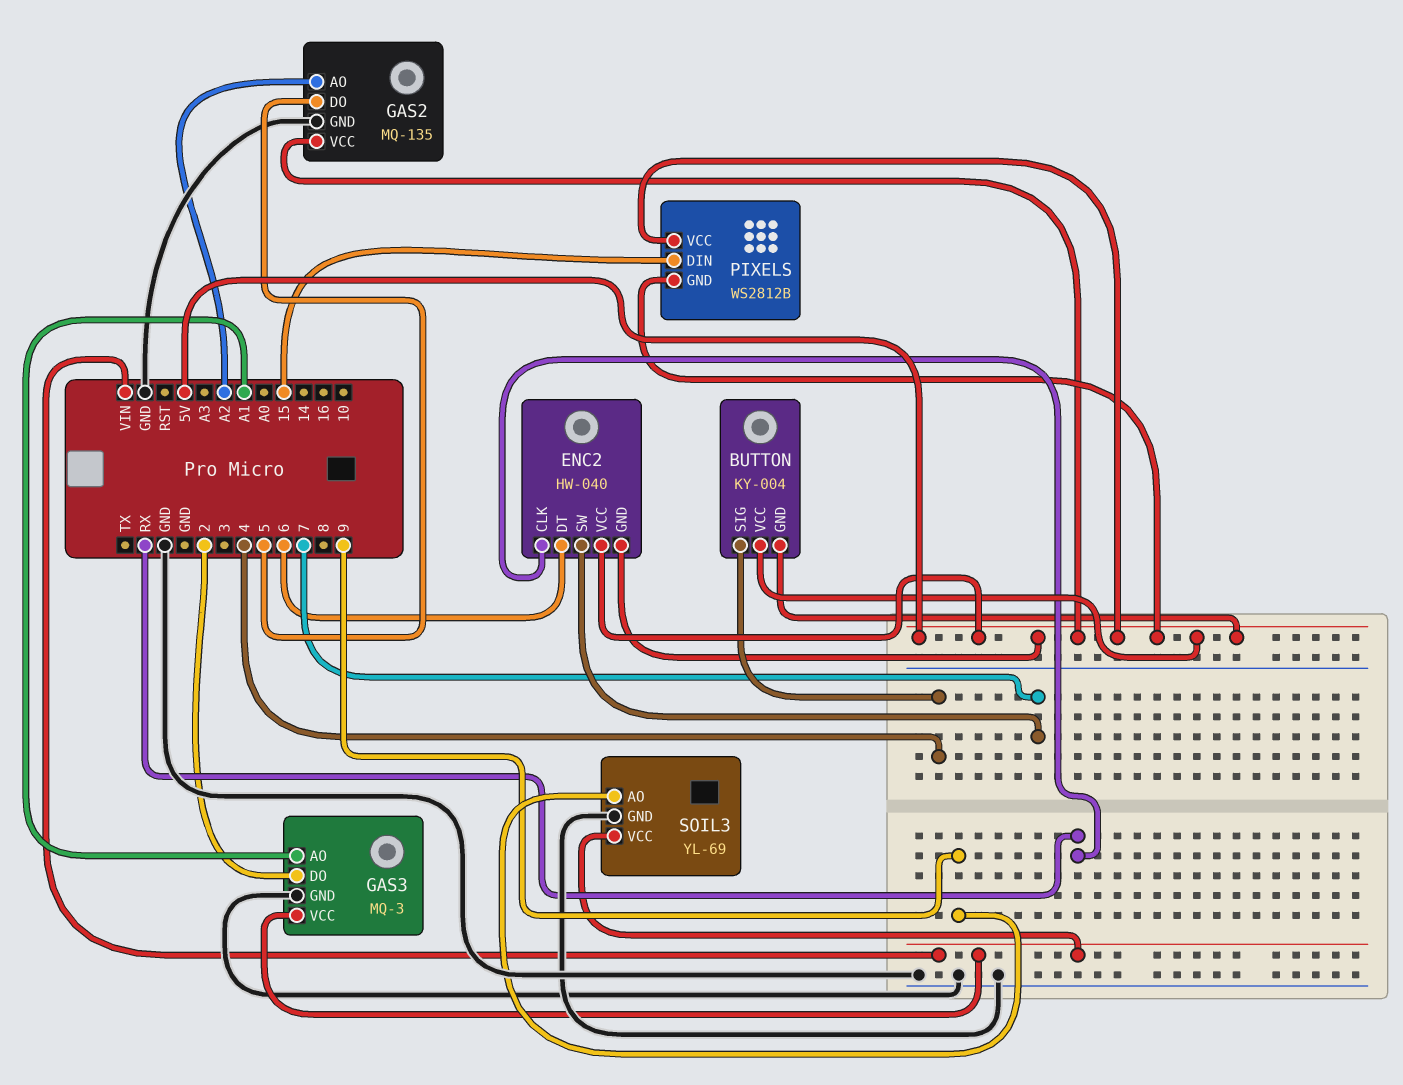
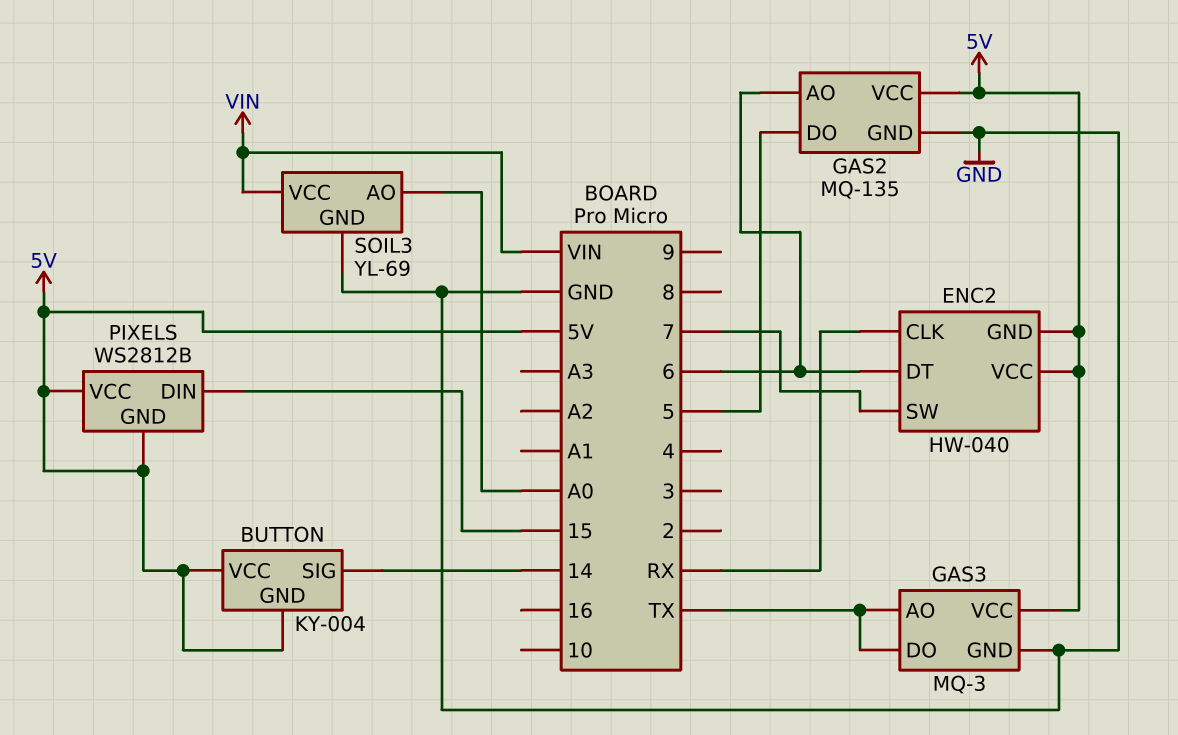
BUTTON pin SIG: 4 -> 14
GAS2 pin AO: A2 -> 6
GAS3 pin AO: A1 -> TX
GAS3 pin DO: 2 -> TX
GAS3 pin VCC: VIN -> 5V
SOIL3 pin AO: 9 -> A0

